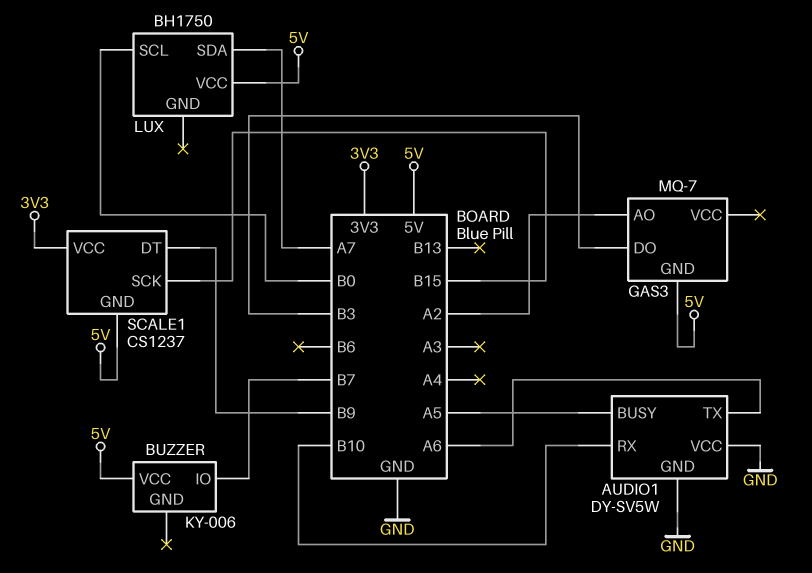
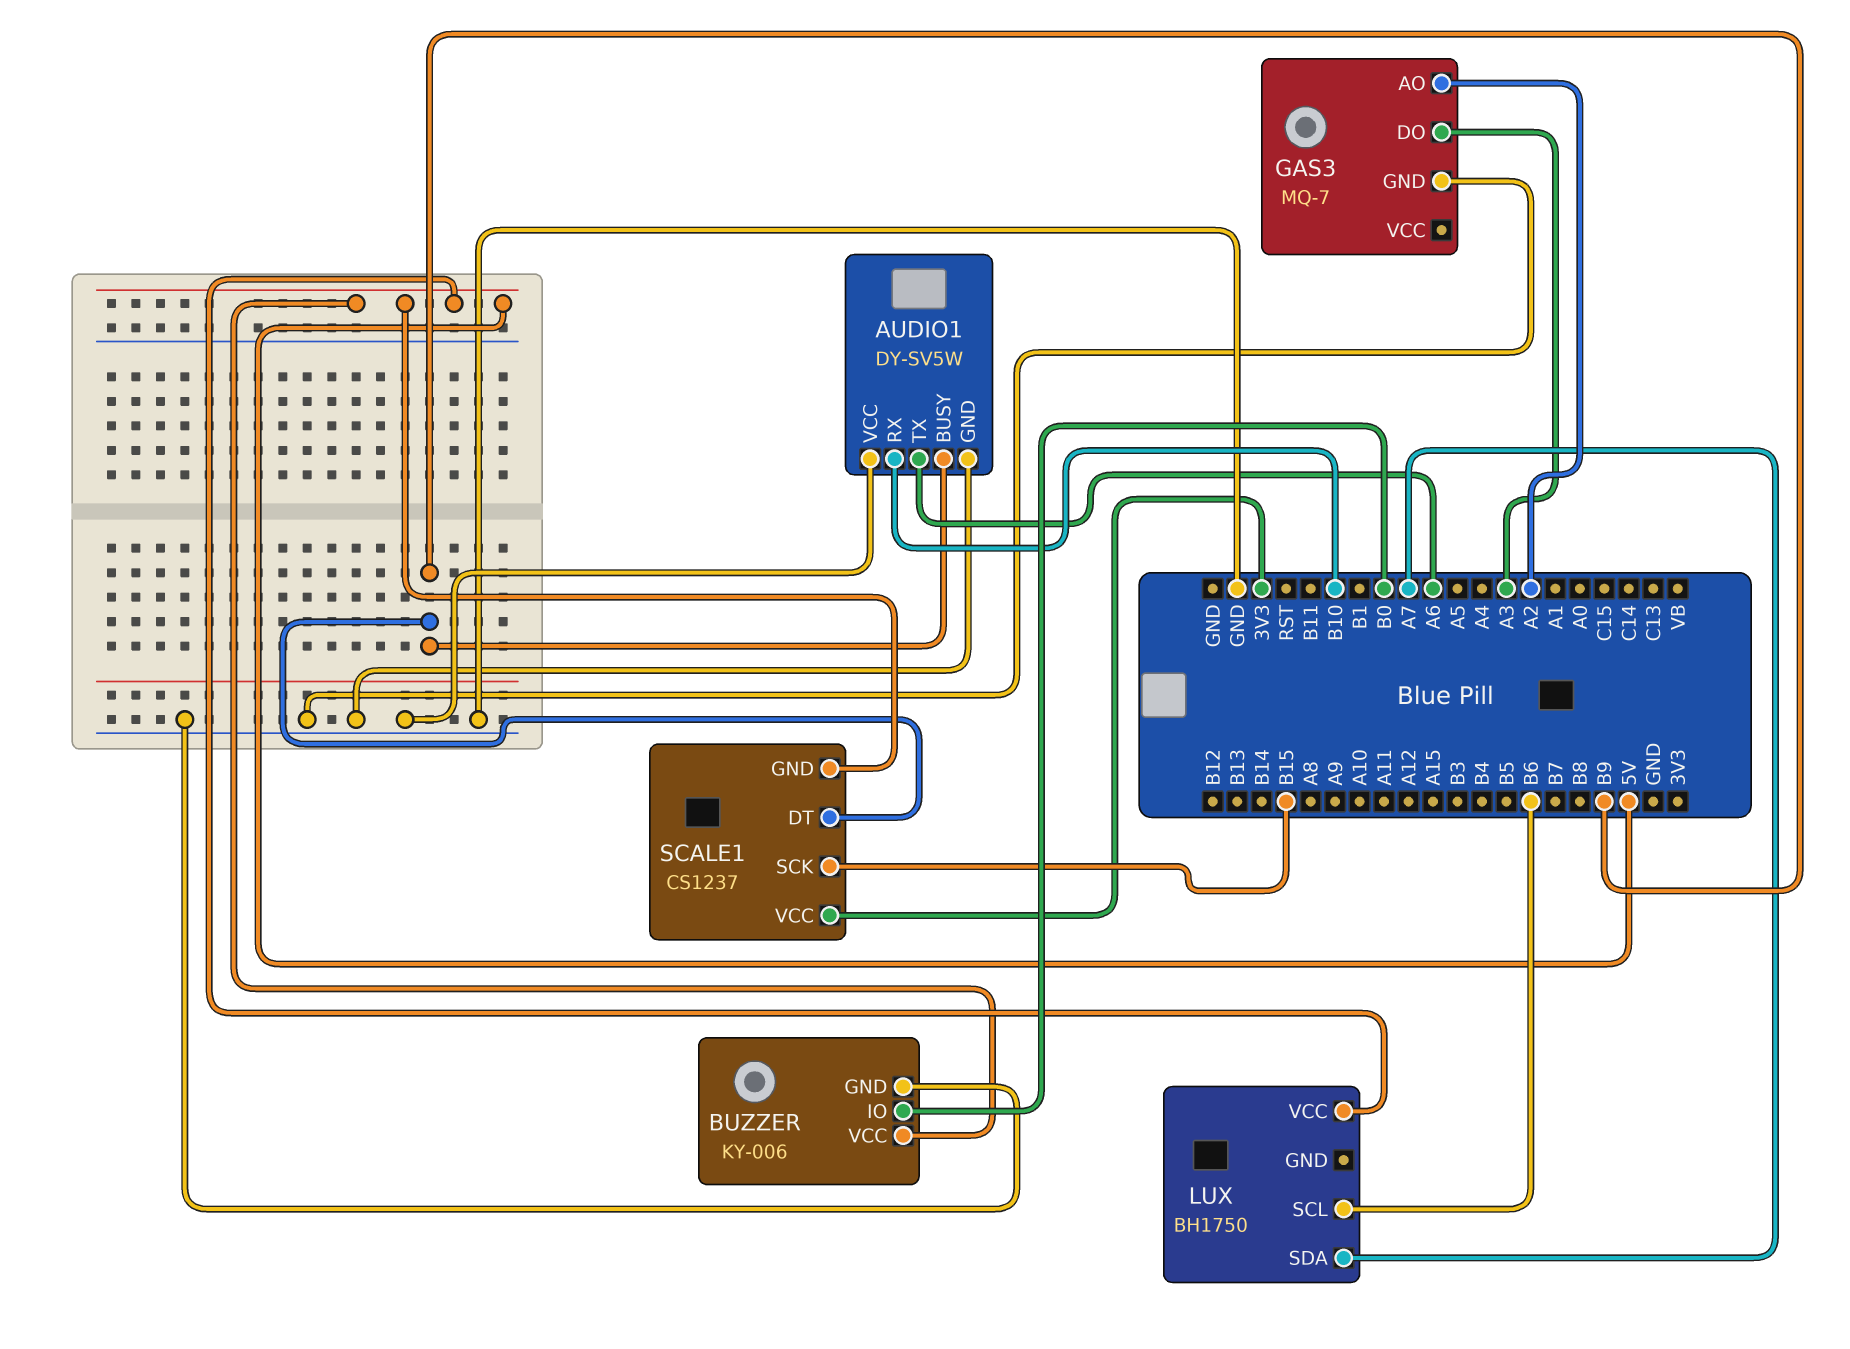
AUDIO1 pin BUSY: A5 -> B9
BUZZER pin GND: none -> GND
BUZZER pin IO: B7 -> B0
GAS3 pin DO: B3 -> A3
GAS3 pin GND: 5V -> GND
LUX pin SCL: B0 -> B6

